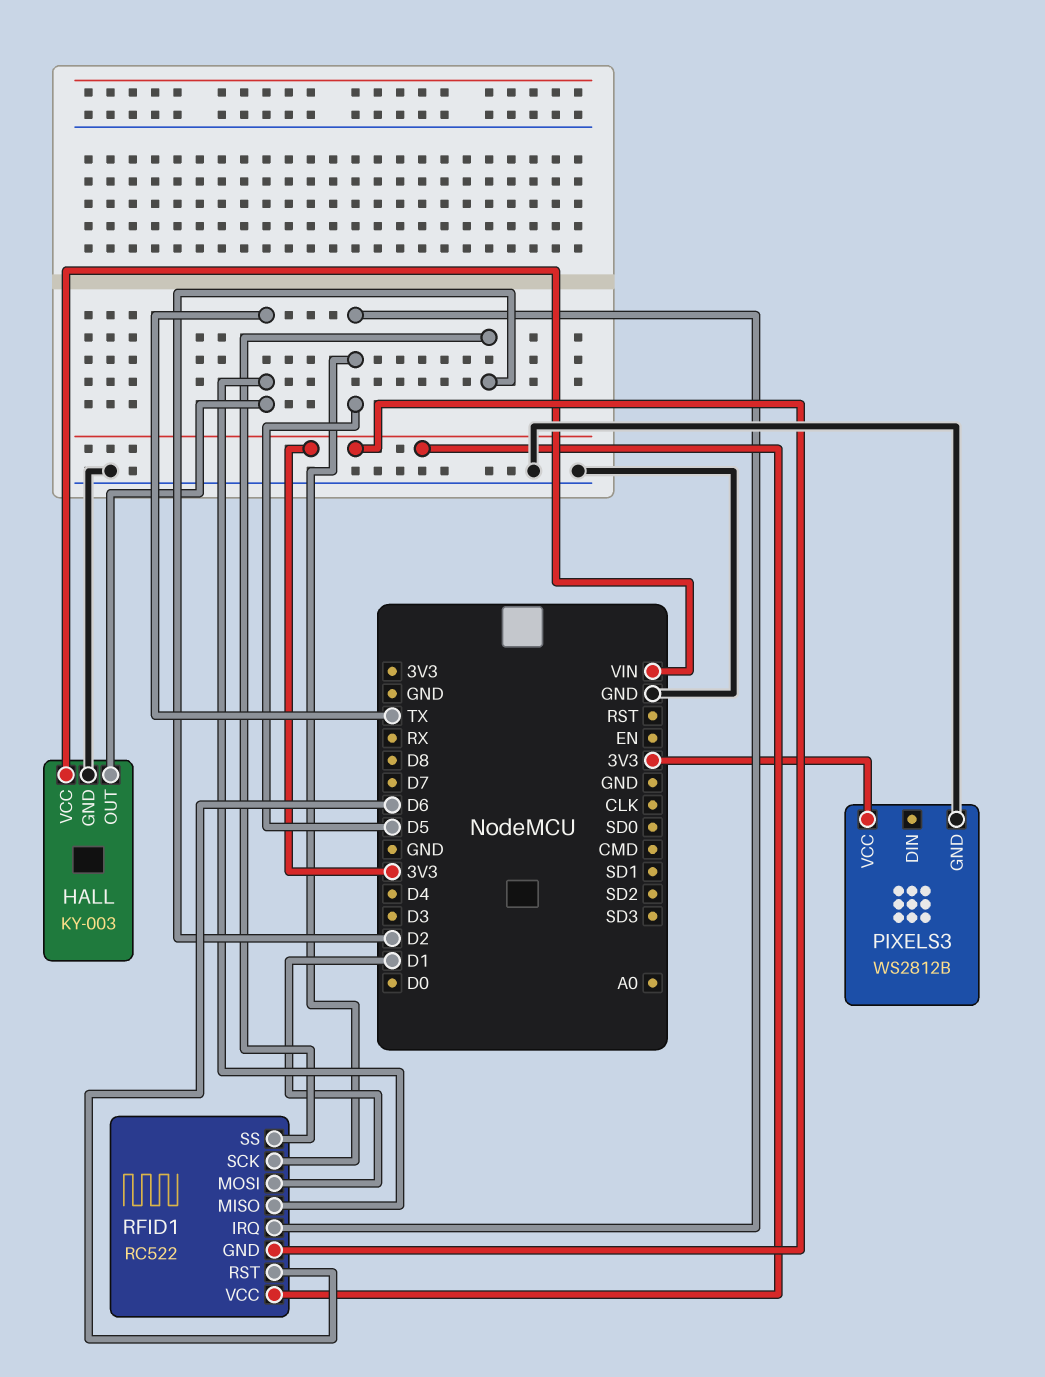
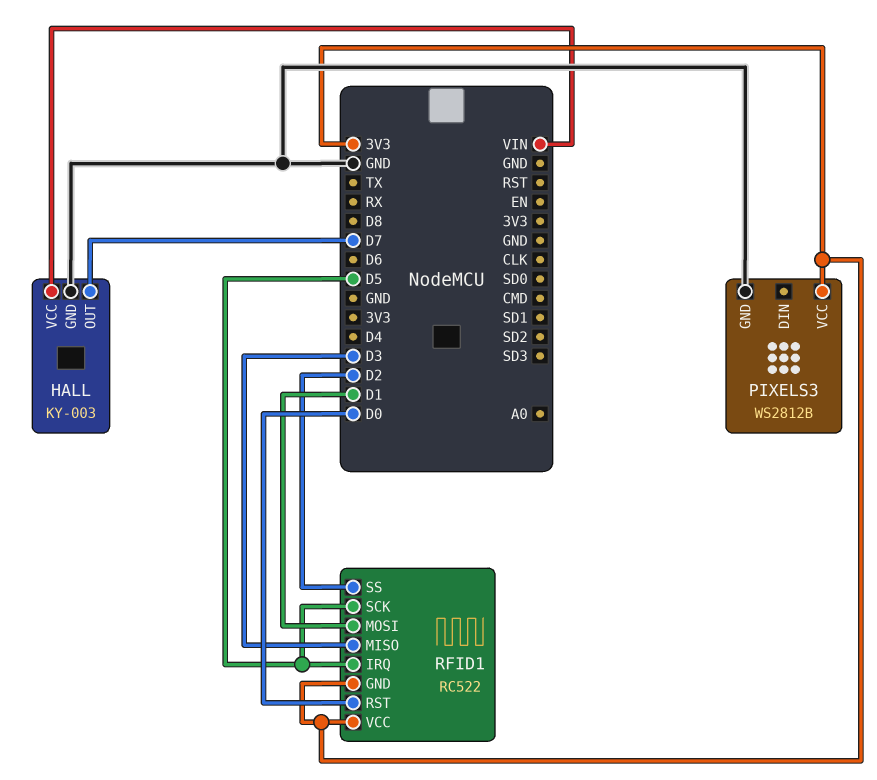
HALL pin OUT: TX -> D7
RFID1 pin MISO: TX -> D3
RFID1 pin RST: D6 -> D0

